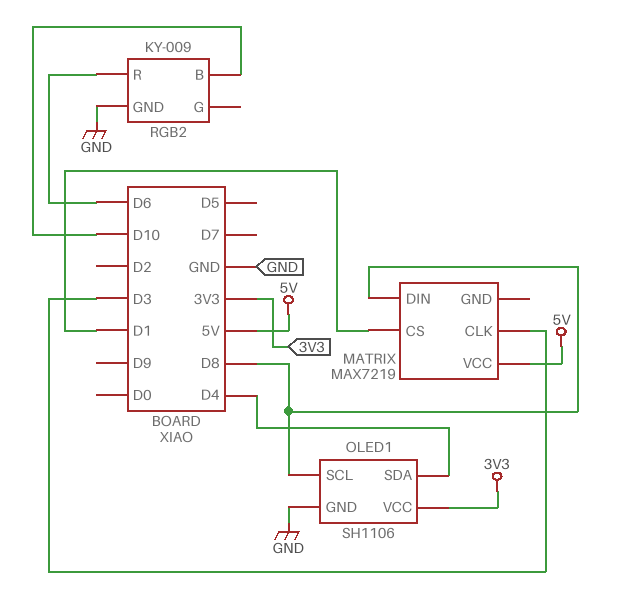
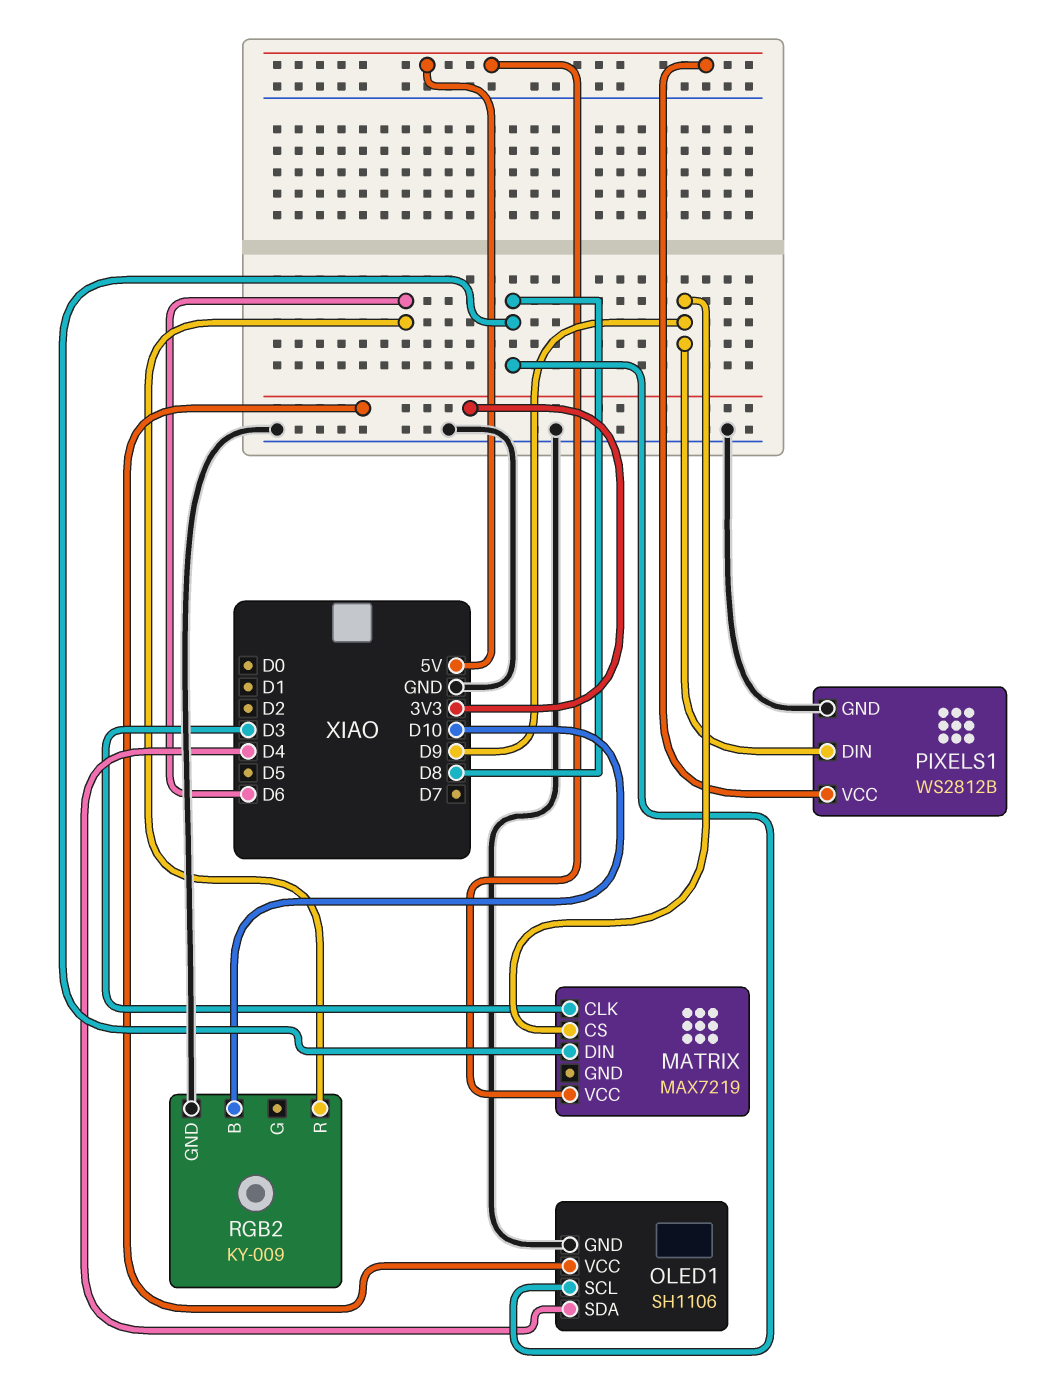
MATRIX pin CS: D1 -> D9
PIXELS1: none -> WS2812B
PIXELS1 pin DIN: none -> D9
PIXELS1 pin GND: none -> GND
PIXELS1 pin VCC: none -> 5V

